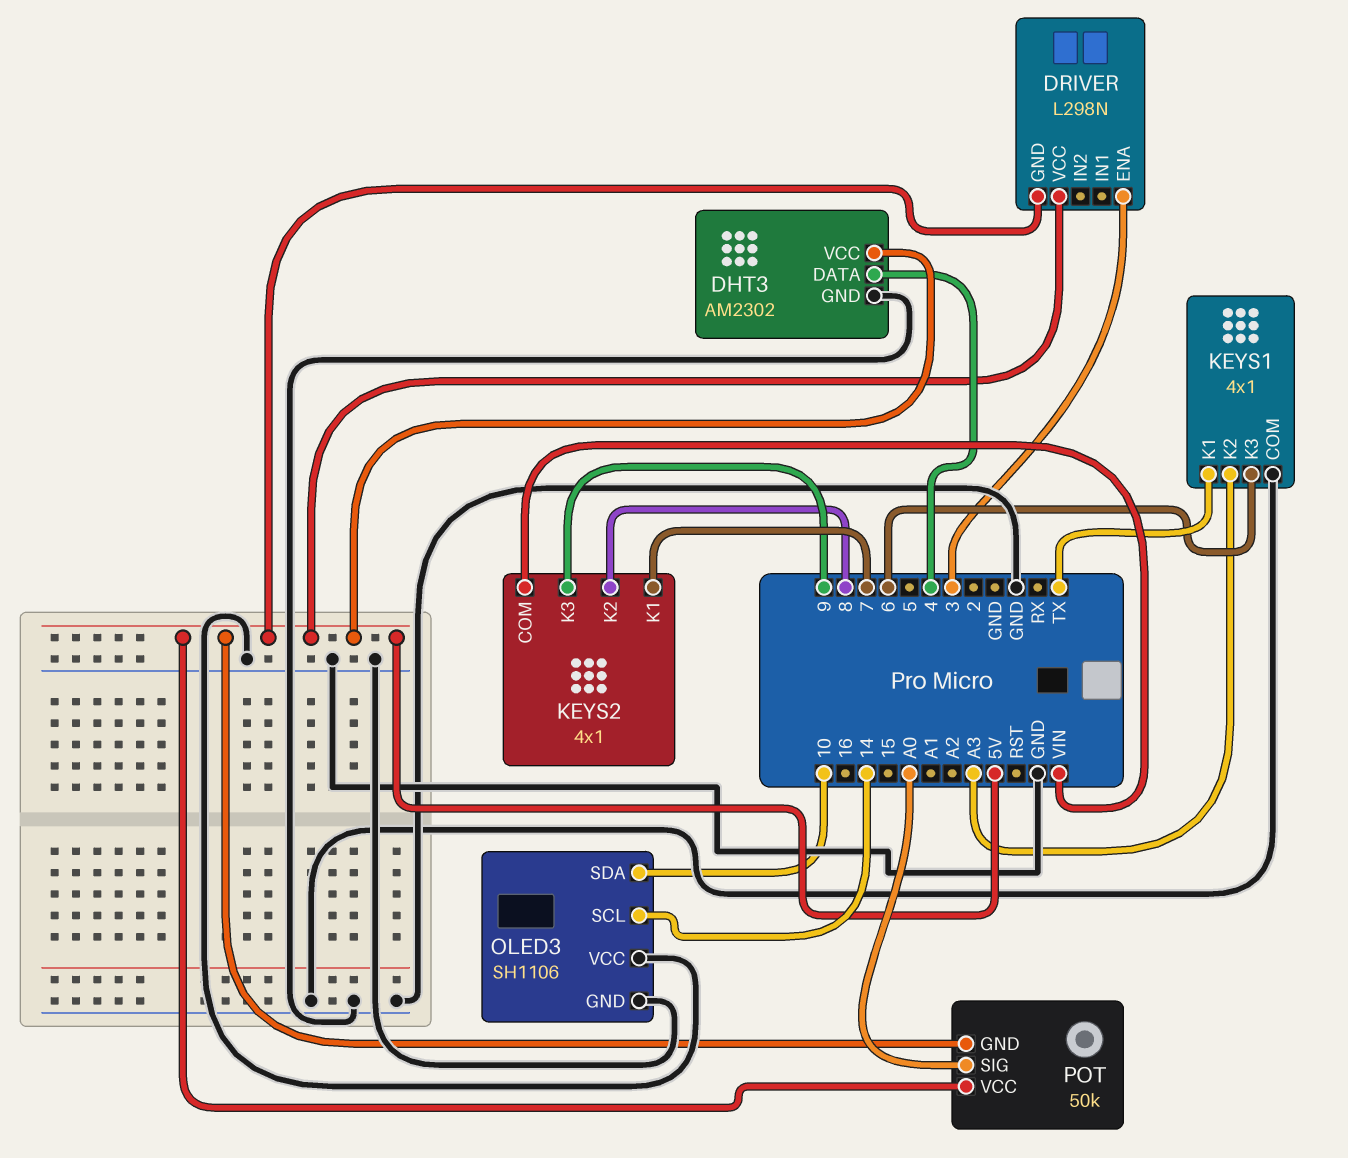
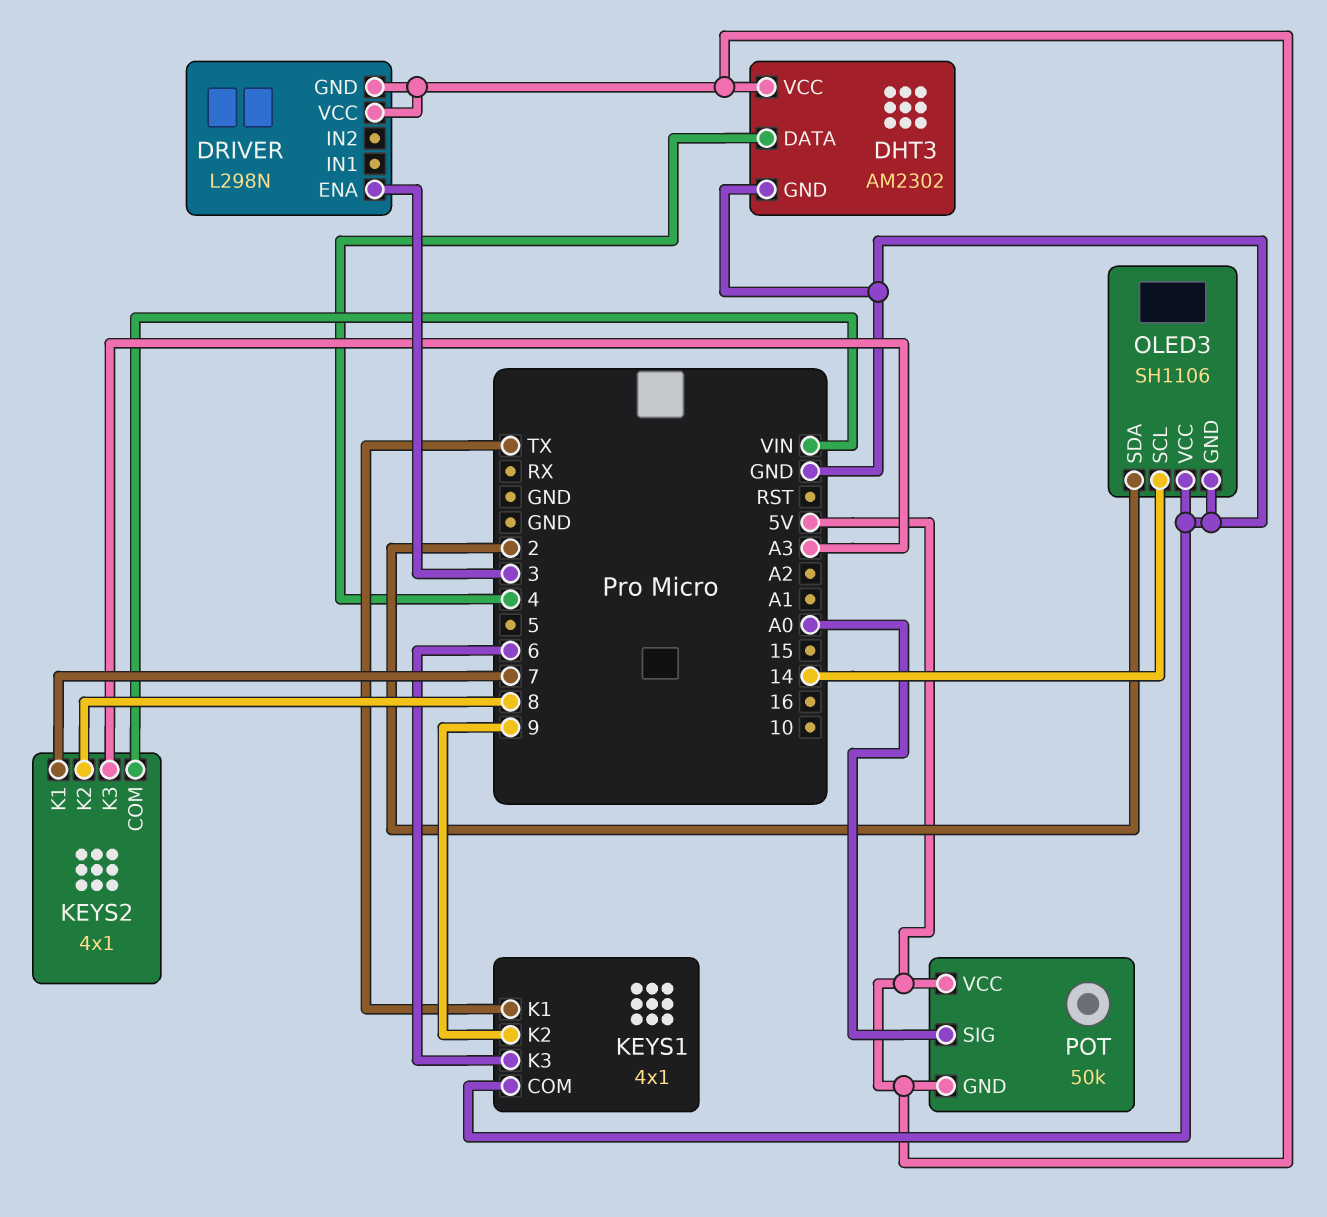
KEYS1 pin K2: A3 -> 9
KEYS2 pin K3: 9 -> A3
OLED3 pin SDA: 10 -> 2

